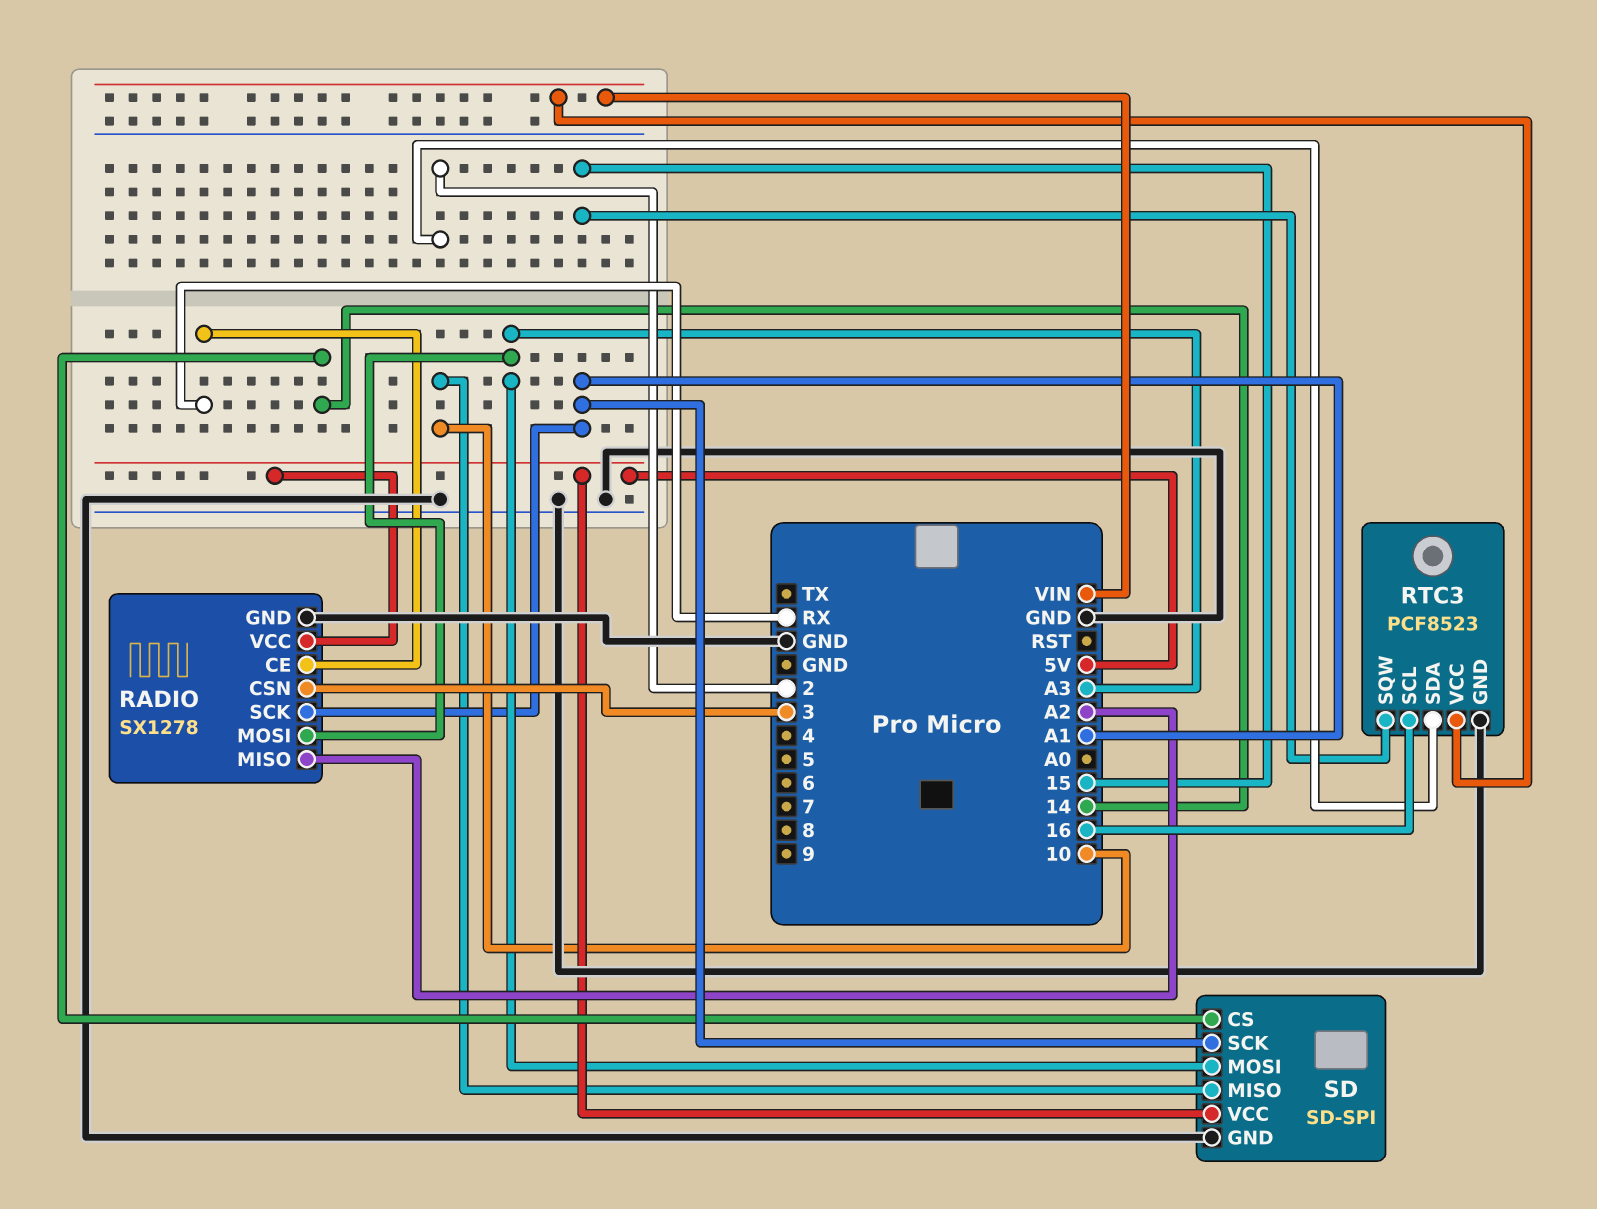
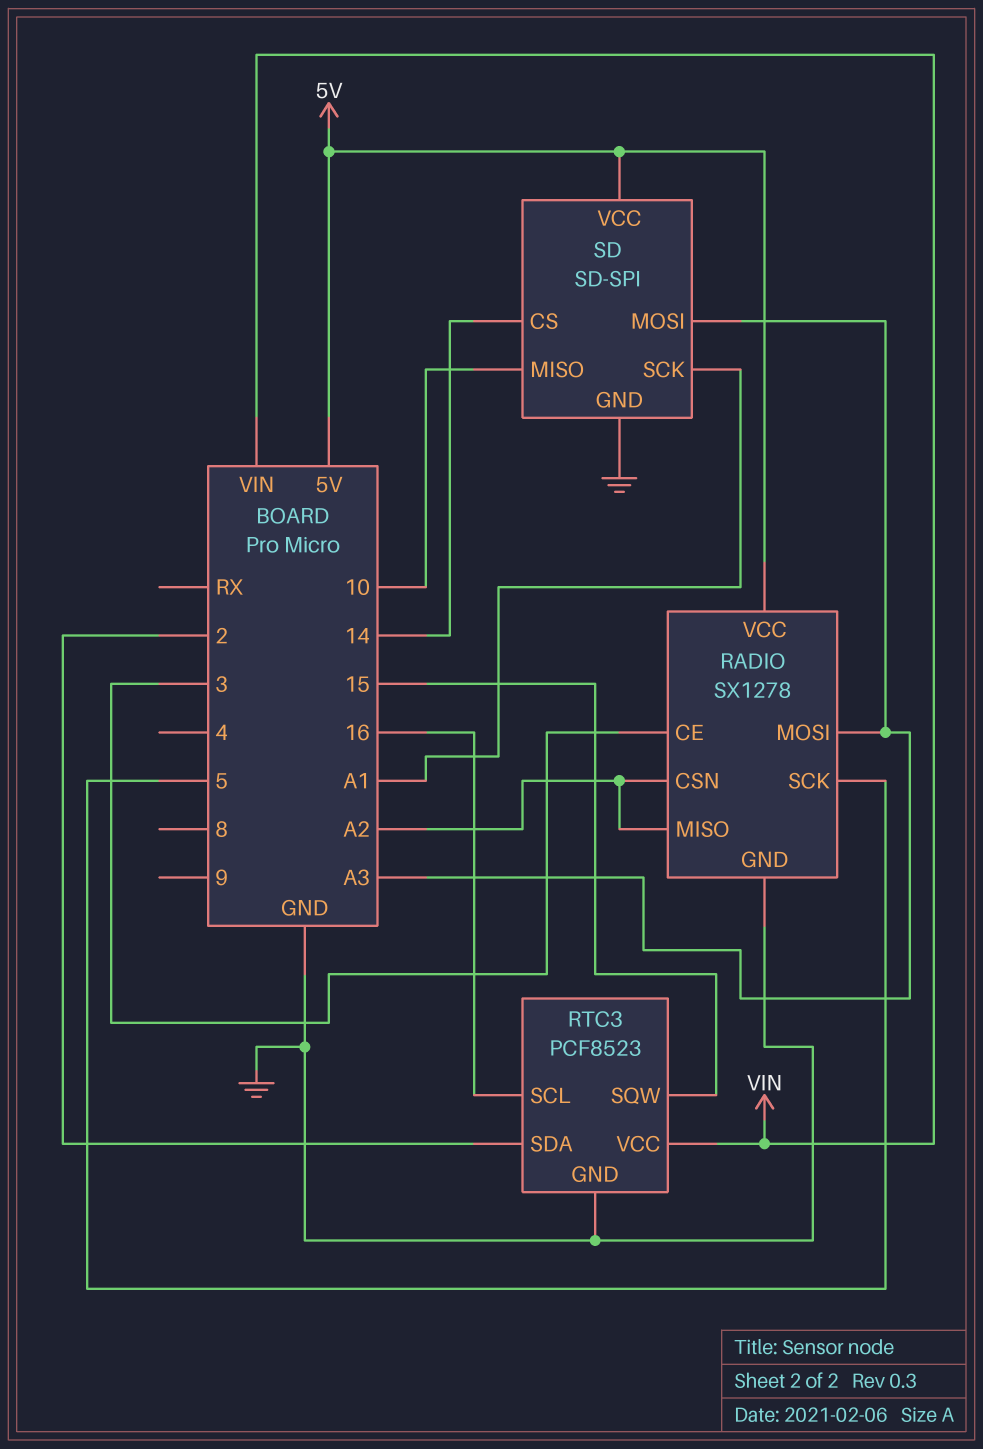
RADIO pin CE: RX -> 3
RADIO pin CSN: 3 -> A2
RADIO pin SCK: A1 -> 5

